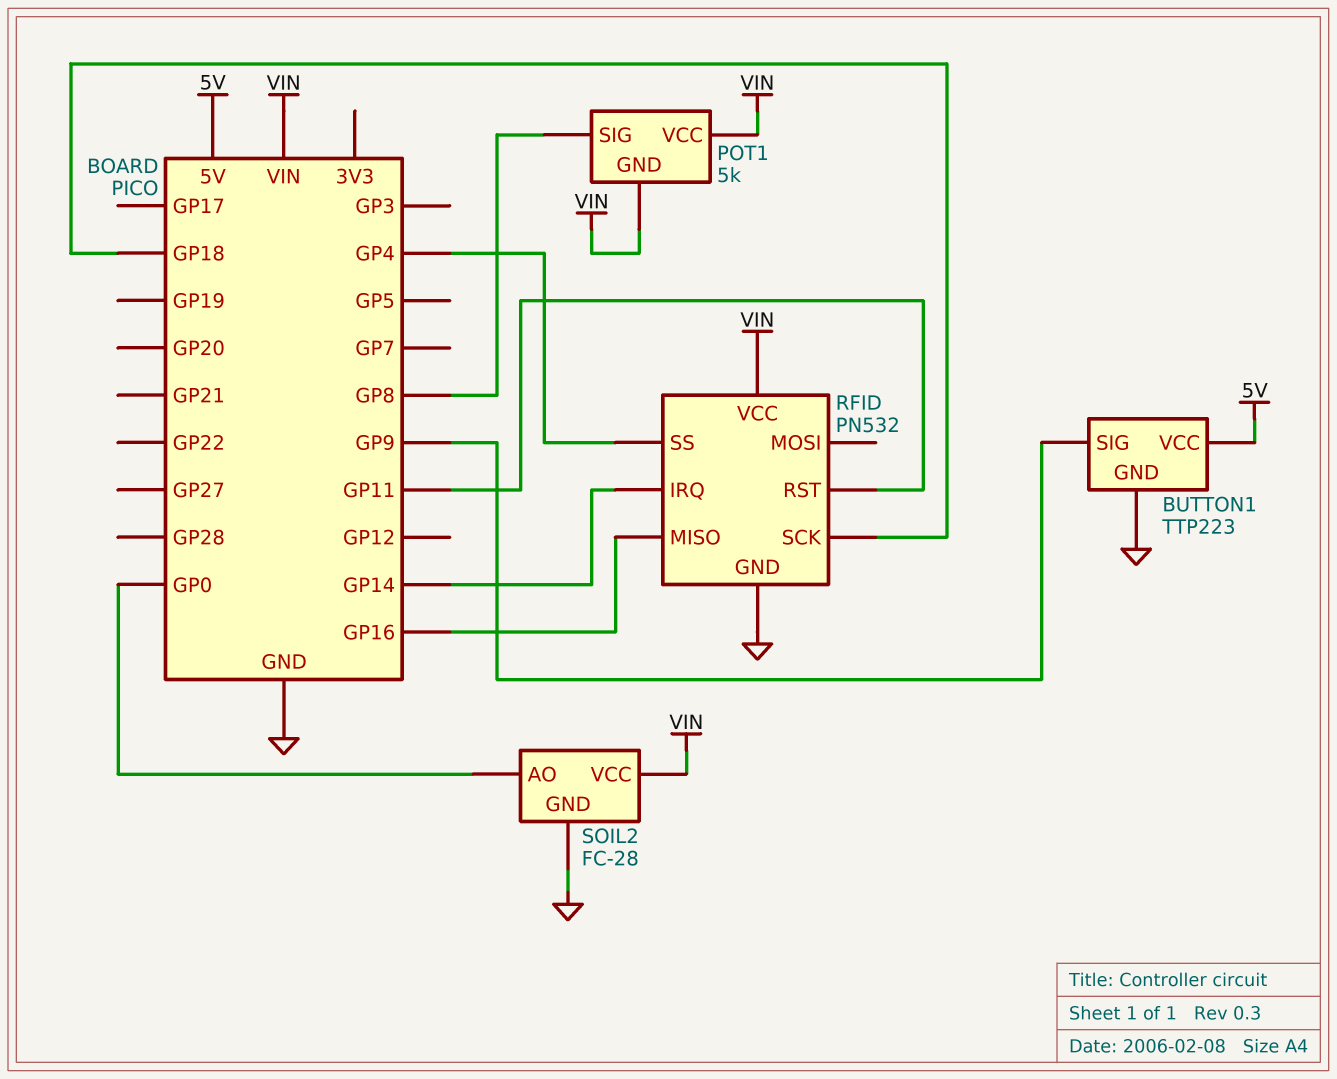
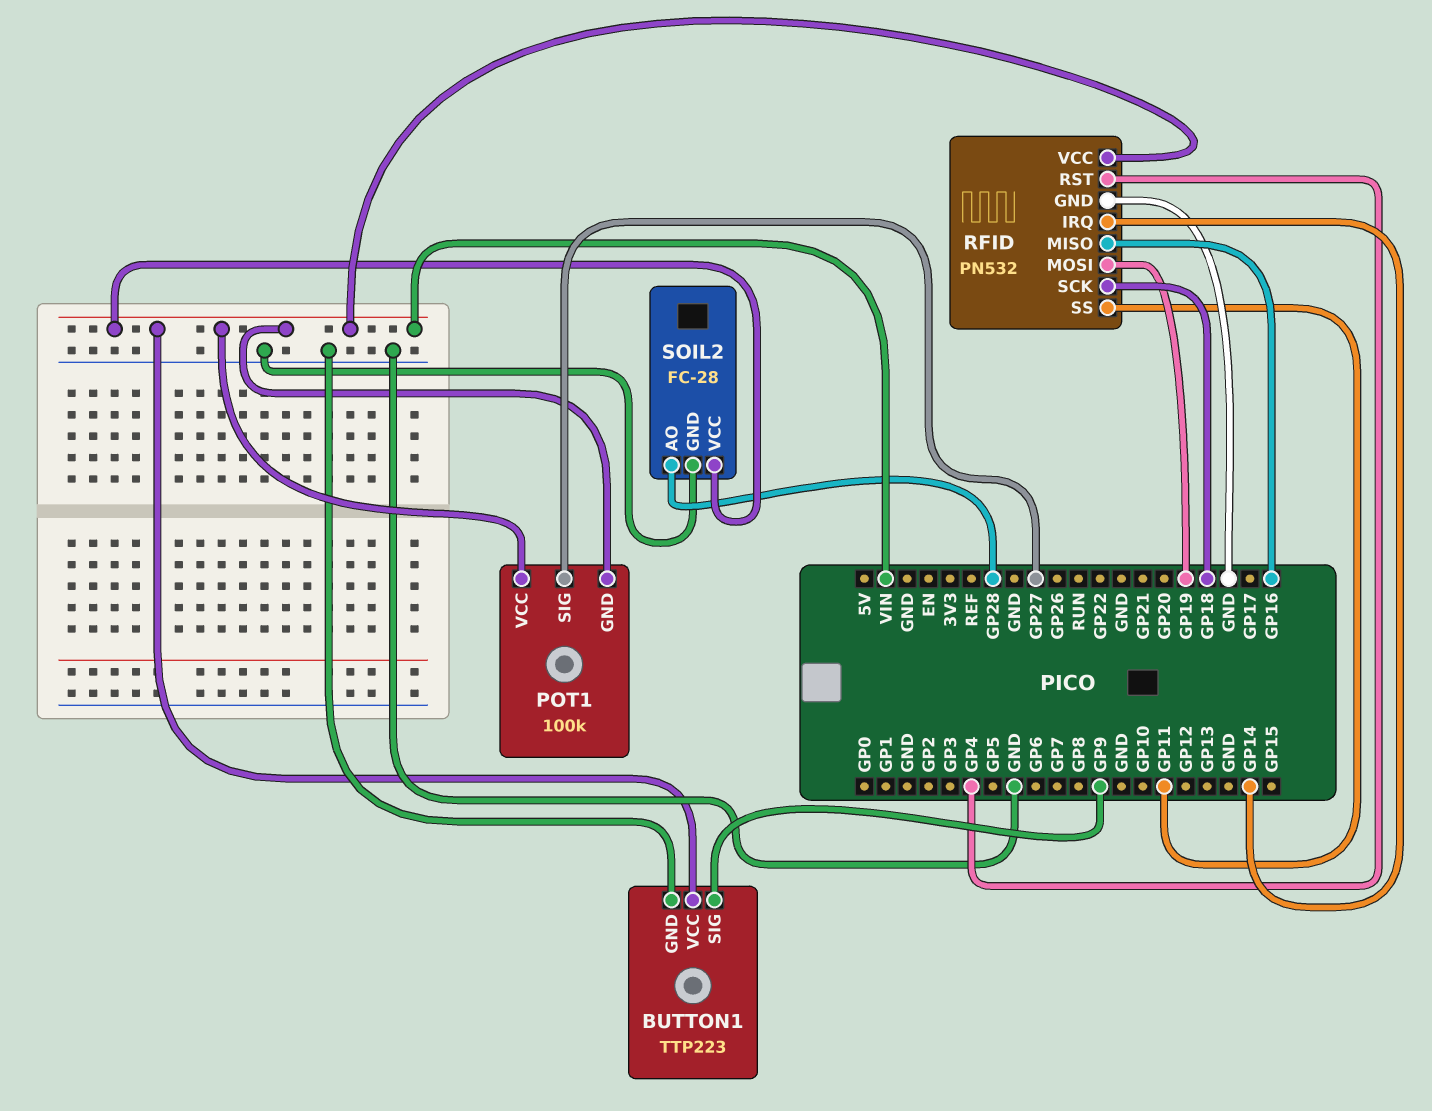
BUTTON1 pin VCC: 5V -> VIN
POT1: 5k -> 100k
POT1 pin SIG: GP8 -> GP27
RFID pin MOSI: none -> GP19
RFID pin RST: GP11 -> GP4
RFID pin SS: GP4 -> GP11
SOIL2 pin AO: GP0 -> GP28

